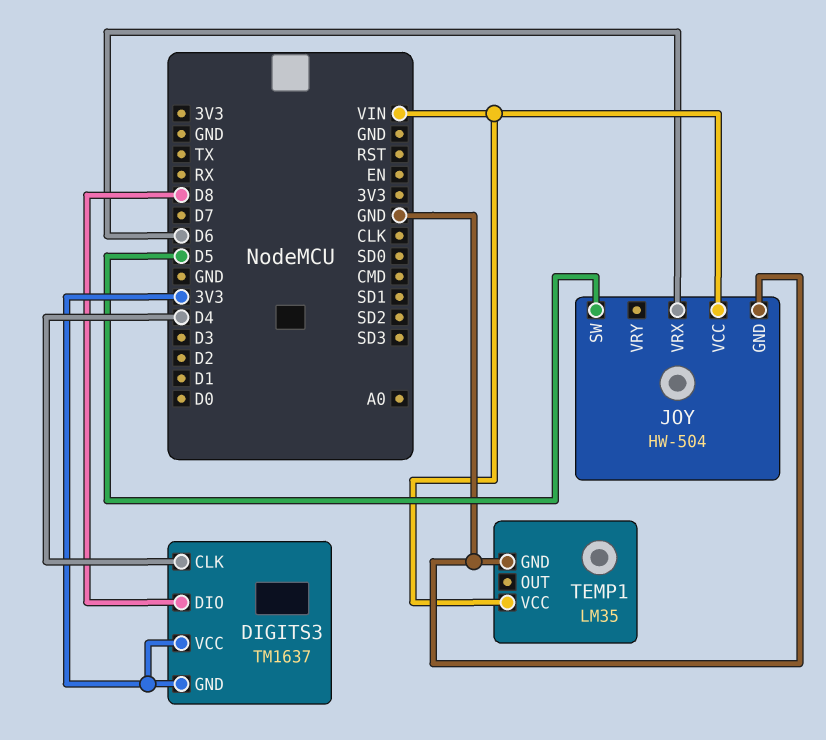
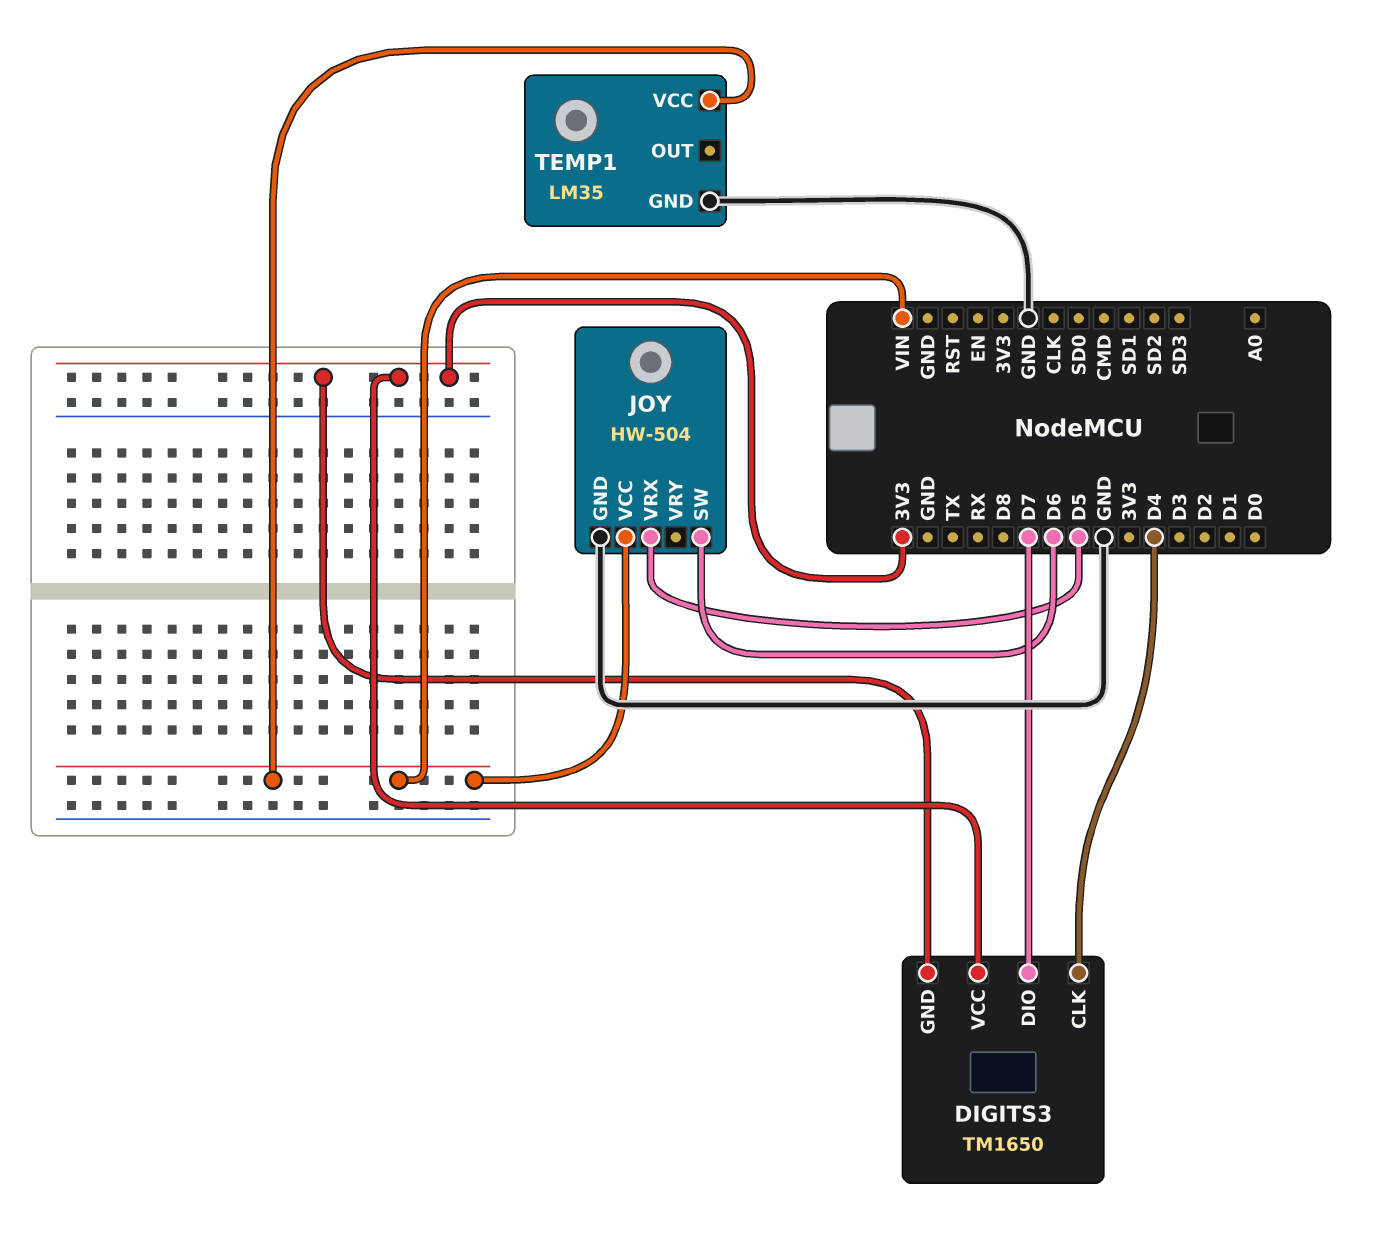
DIGITS3: TM1637 -> TM1650
DIGITS3 pin DIO: D8 -> D7
JOY pin SW: D5 -> D6
JOY pin VRX: D6 -> D5

